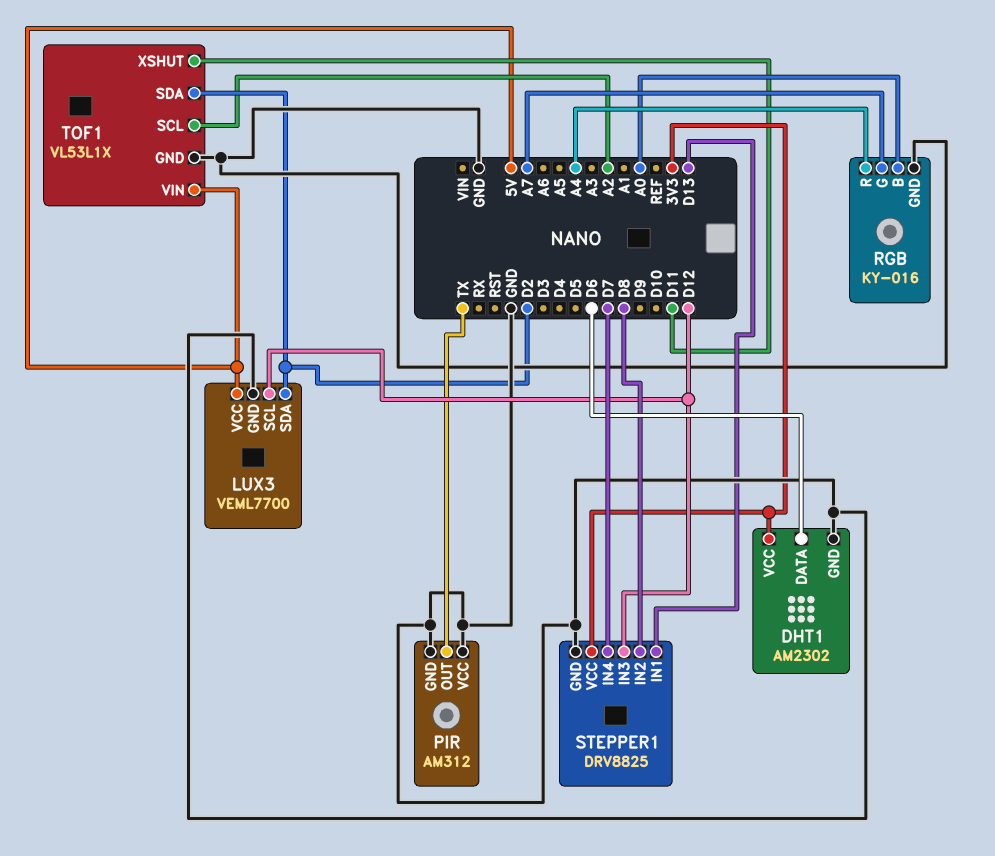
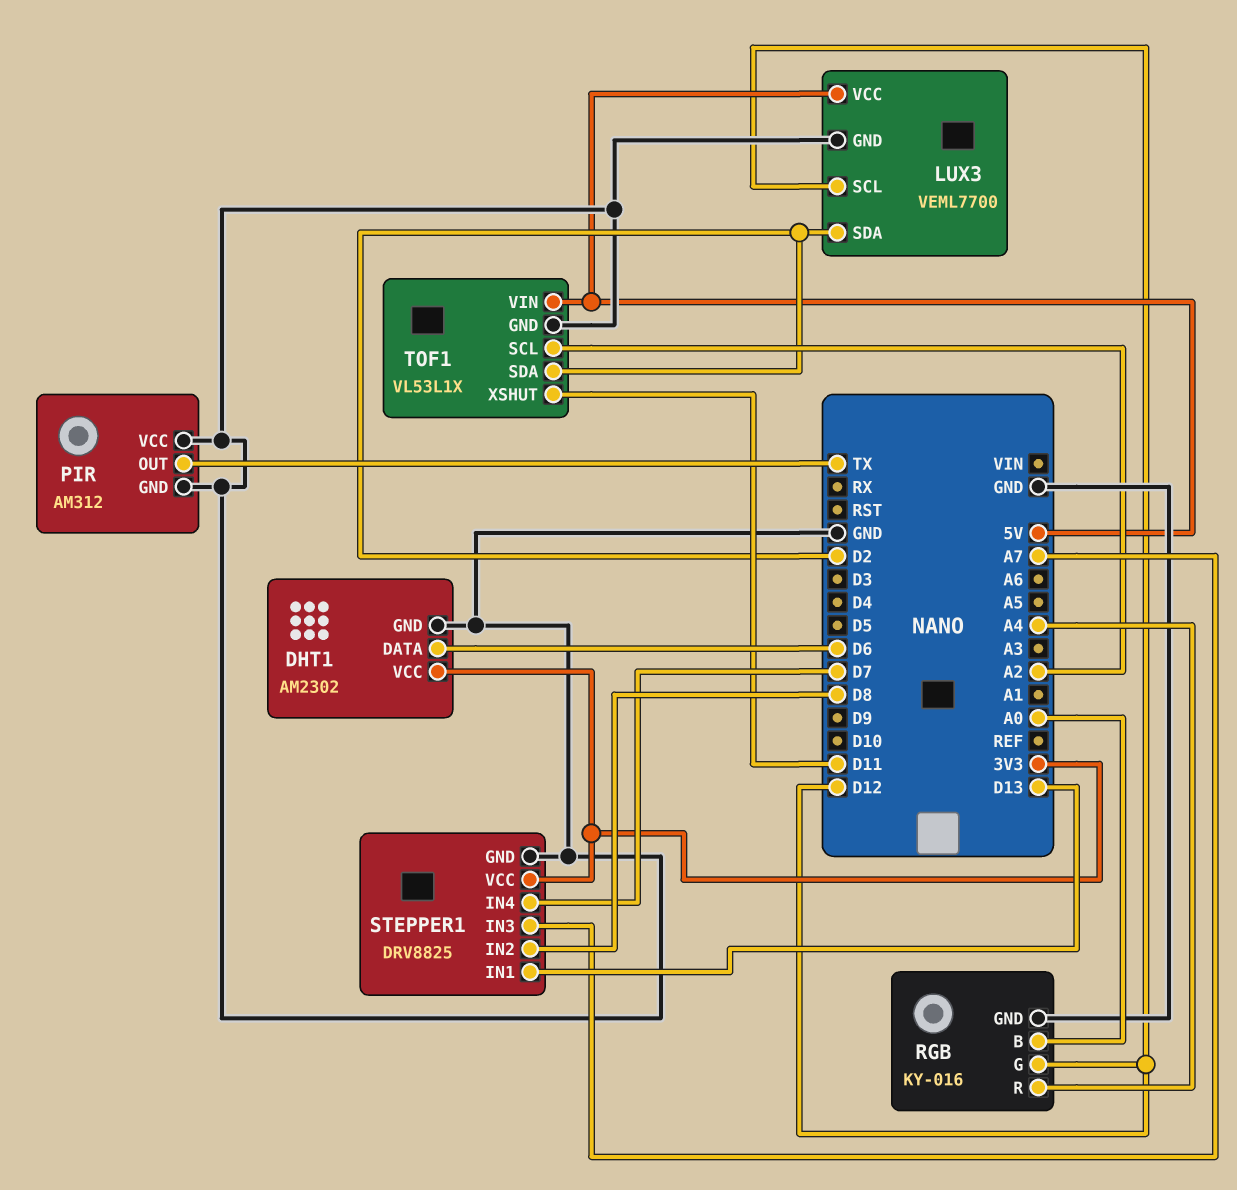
RGB pin G: A7 -> D12
STEPPER1 pin IN3: D12 -> A7

